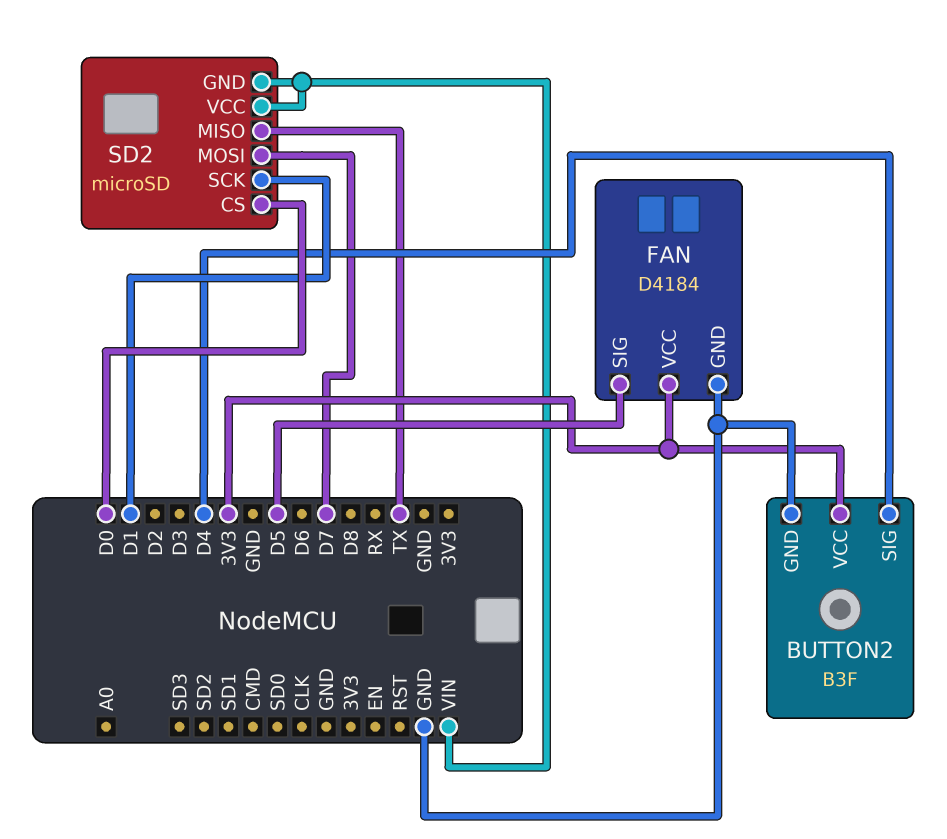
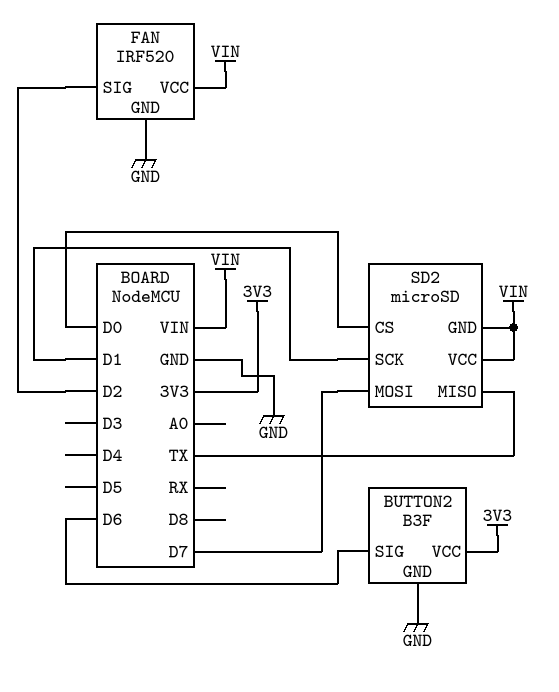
BUTTON2 pin SIG: D4 -> D6
FAN: D4184 -> IRF520
FAN pin SIG: D5 -> D2
FAN pin VCC: 3V3 -> VIN

